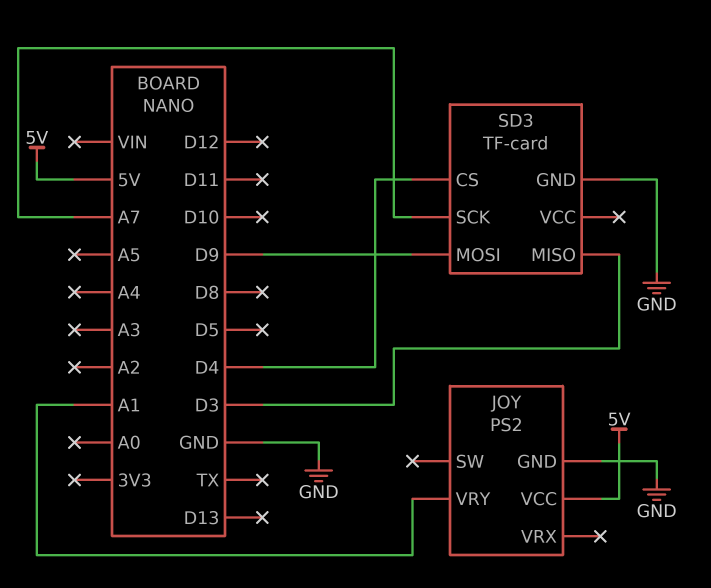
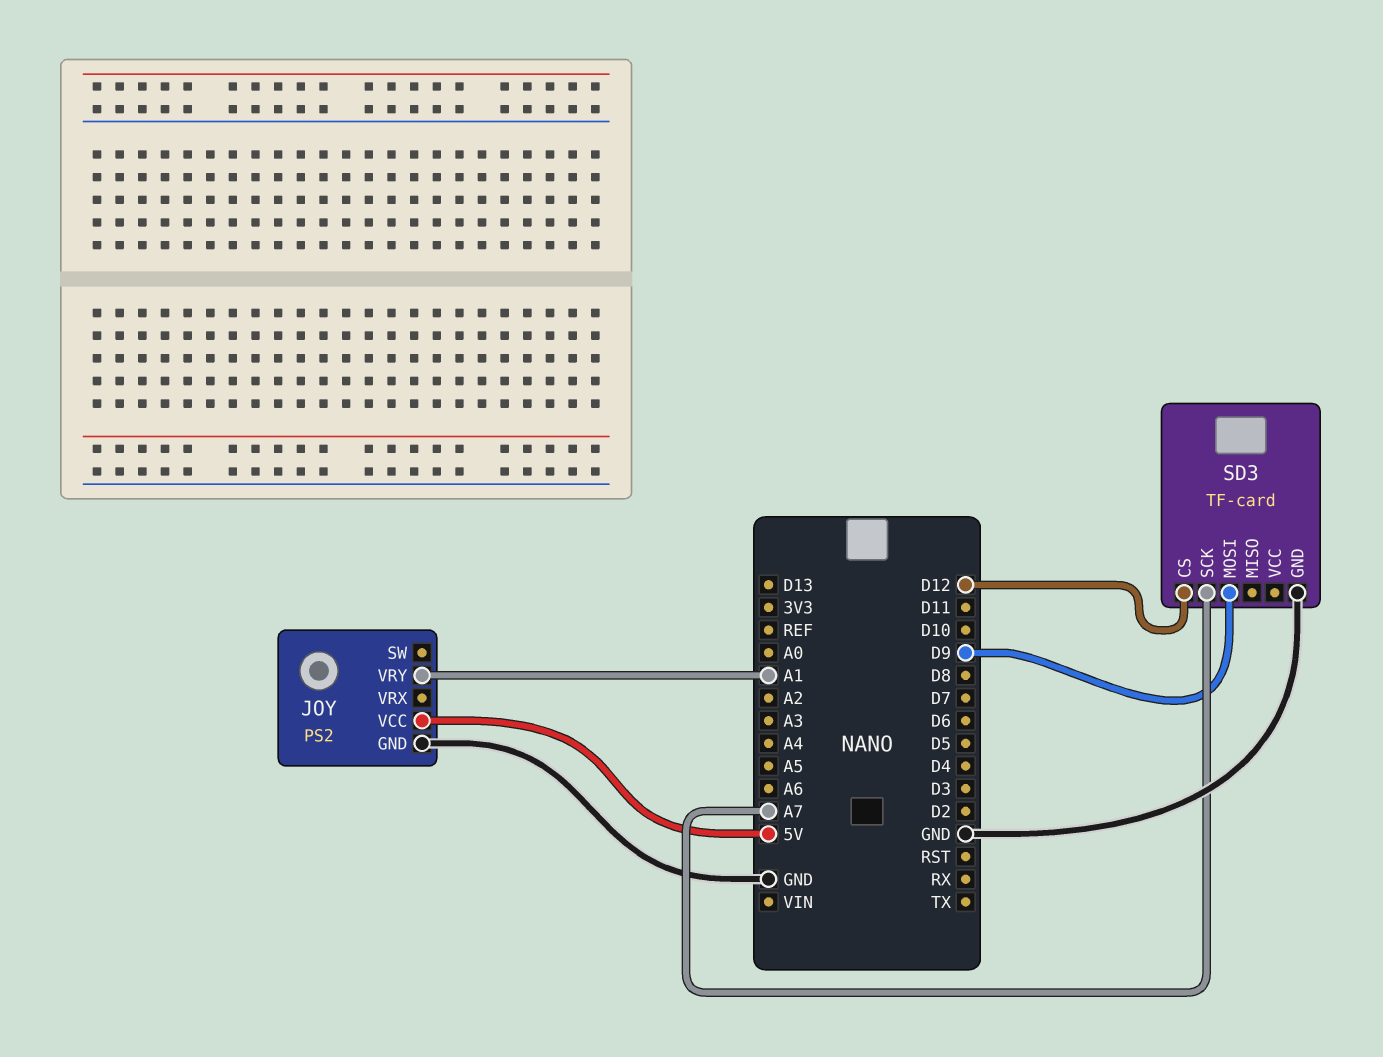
SD3 pin CS: D4 -> D12
SD3 pin MISO: D3 -> none

